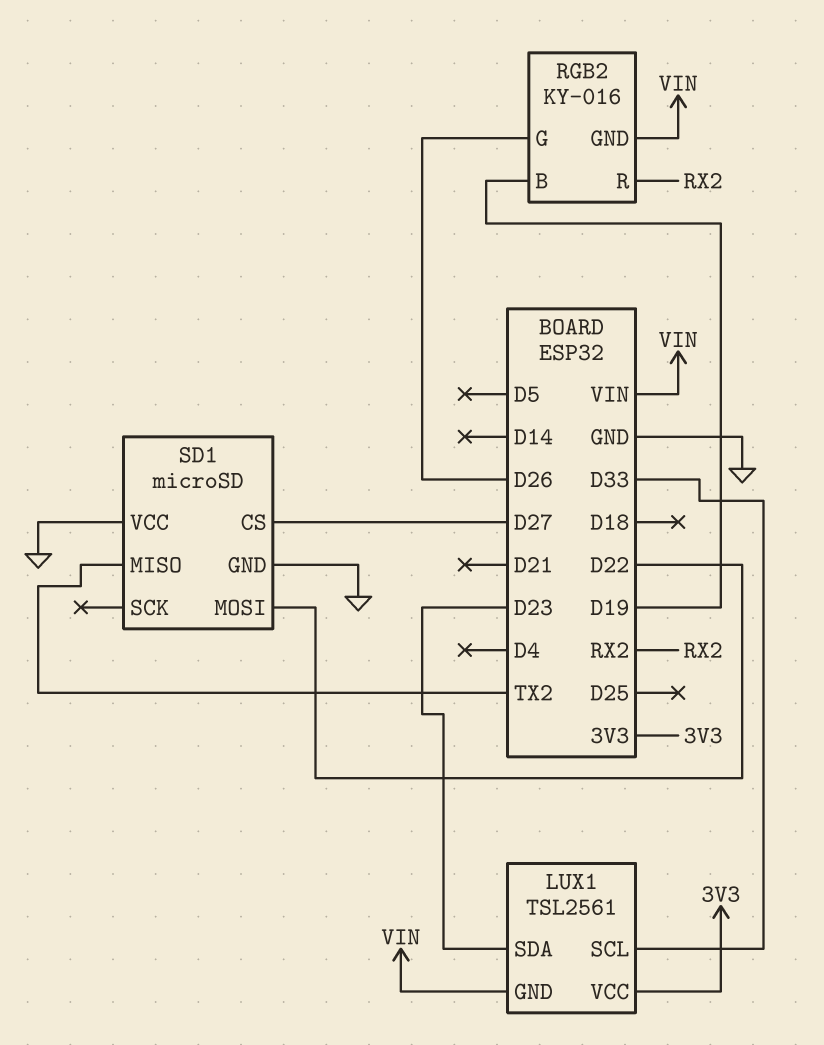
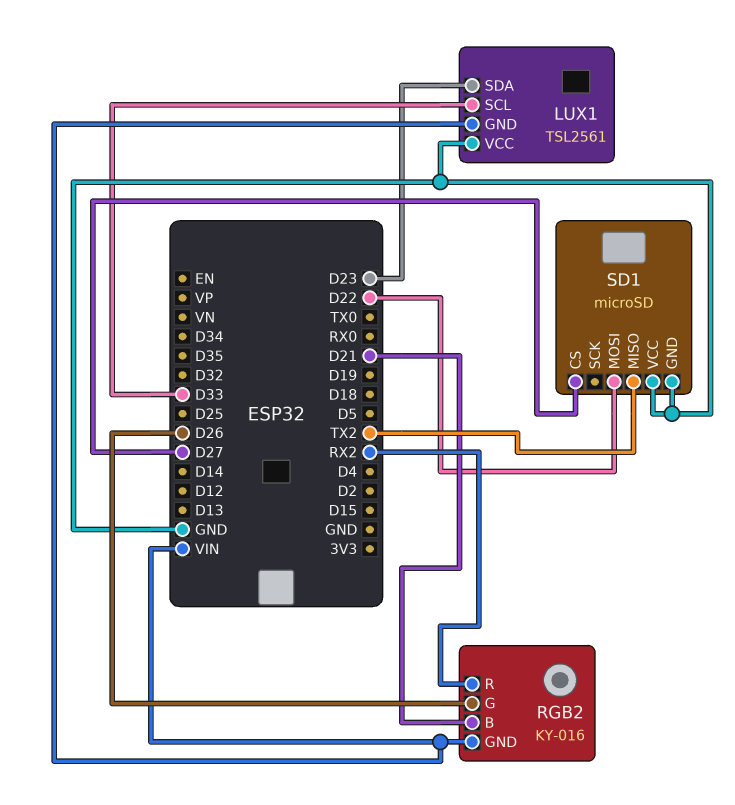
LUX1 pin VCC: 3V3 -> GND
RGB2 pin B: D19 -> D21

